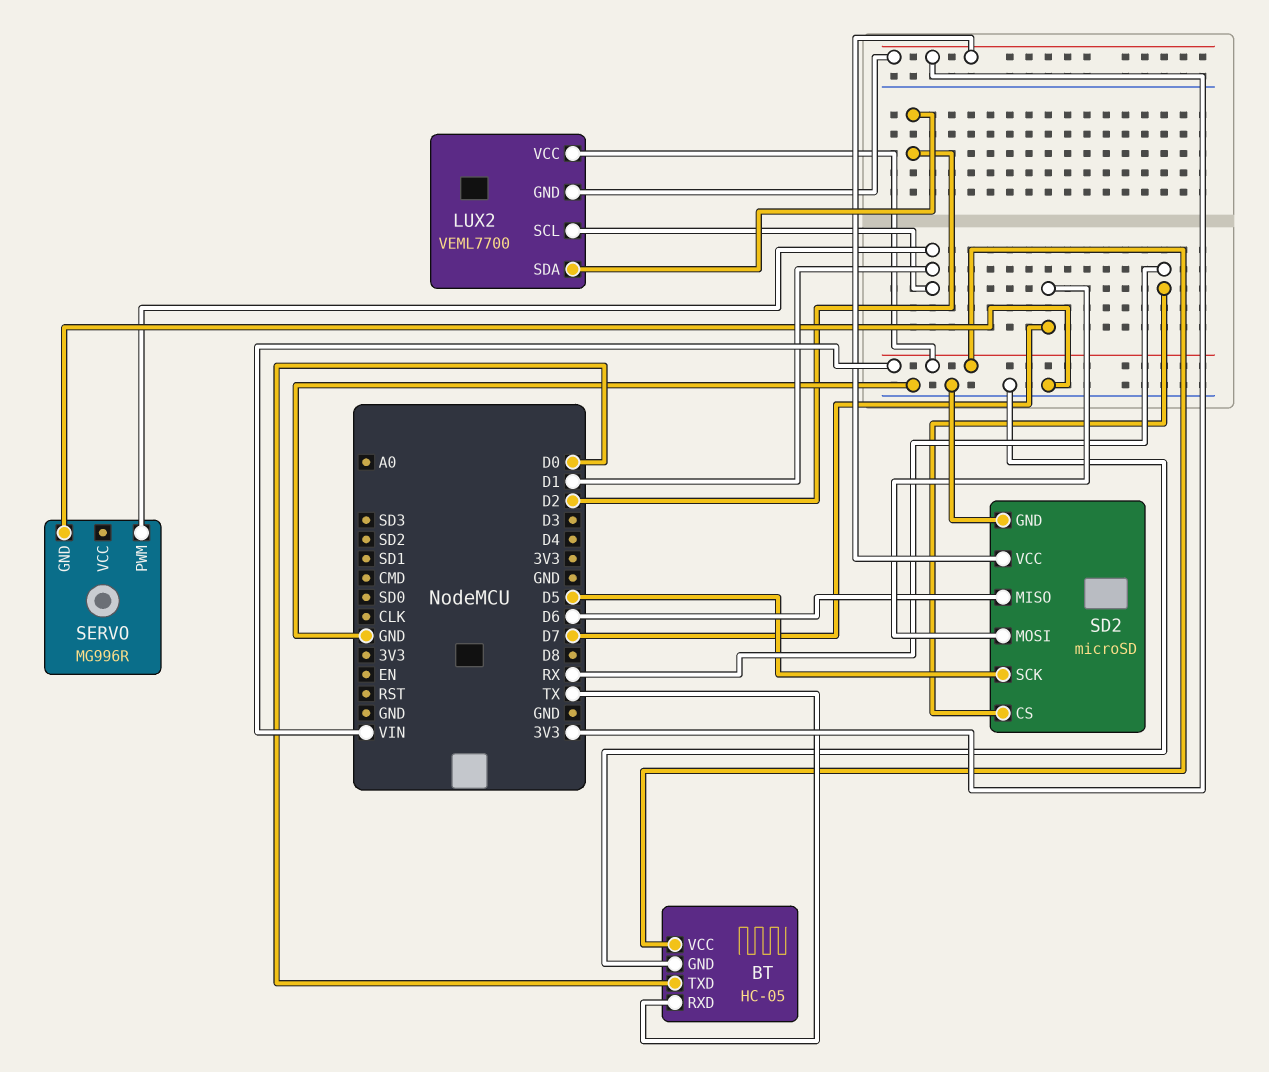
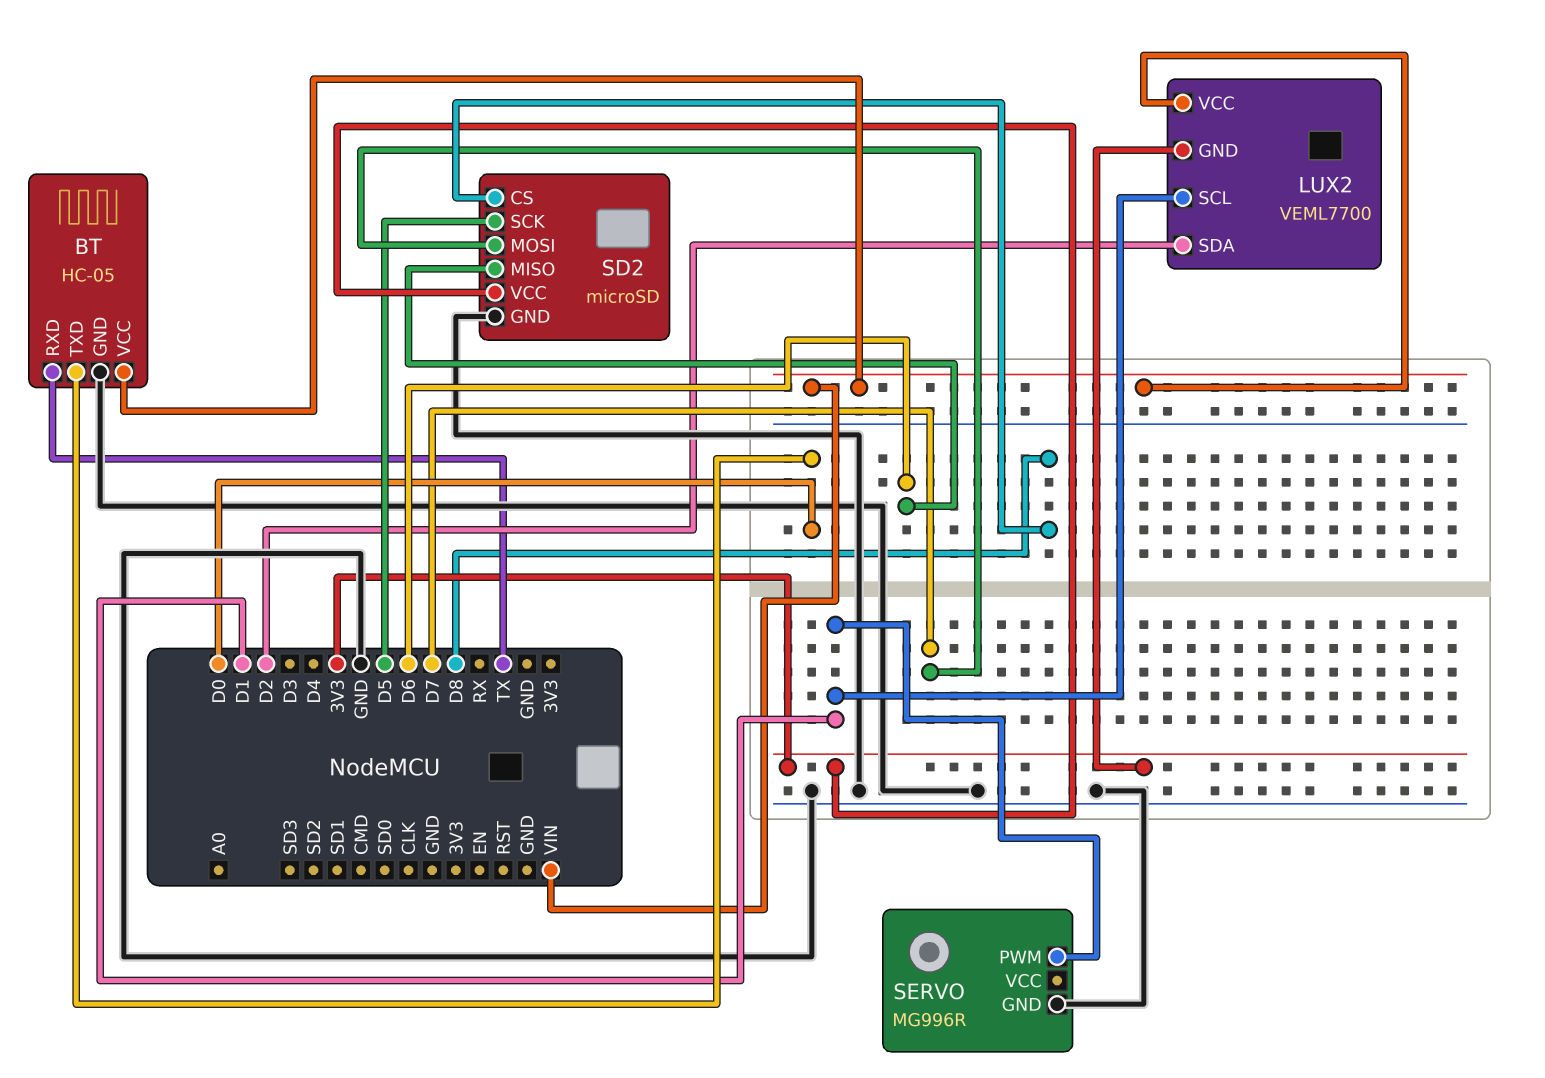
SD2 pin CS: RX -> D8

